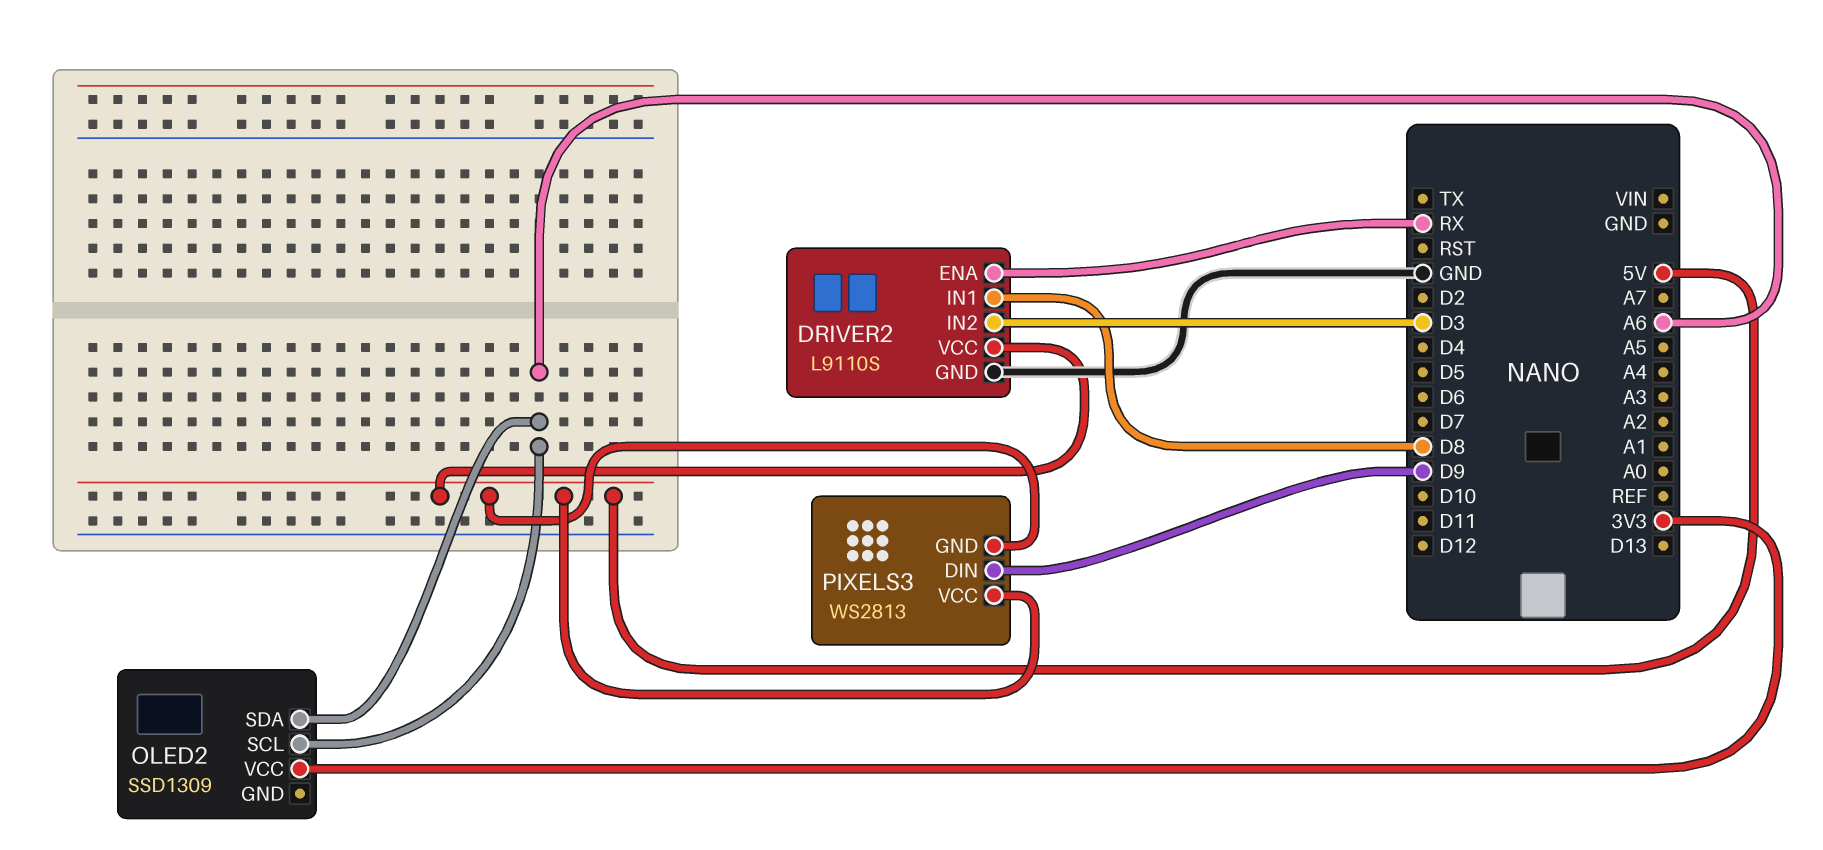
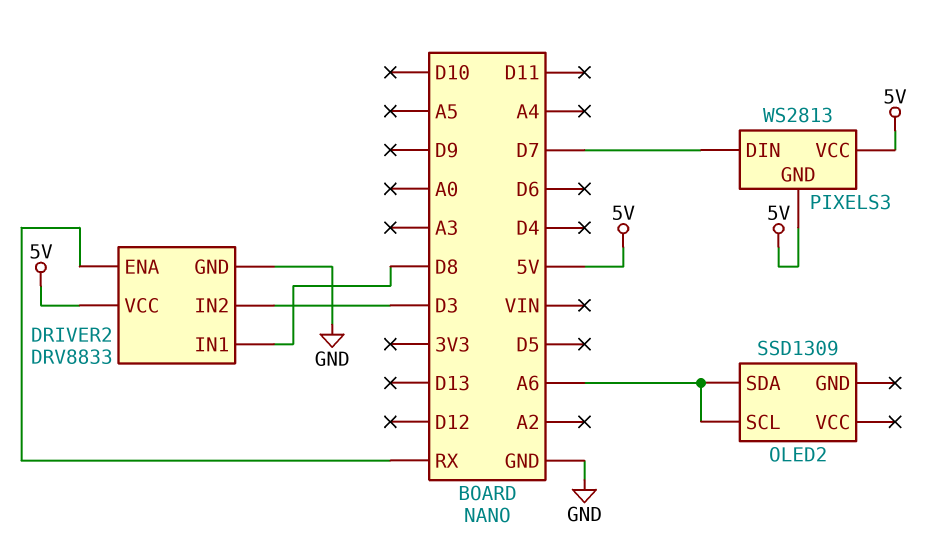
DRIVER2: L9110S -> DRV8833
OLED2 pin VCC: 3V3 -> none
PIXELS3 pin DIN: D9 -> D7

